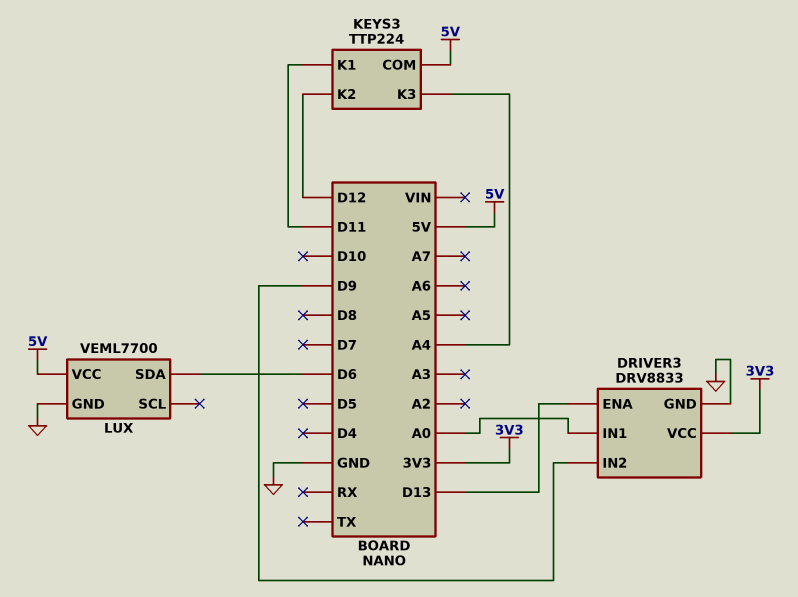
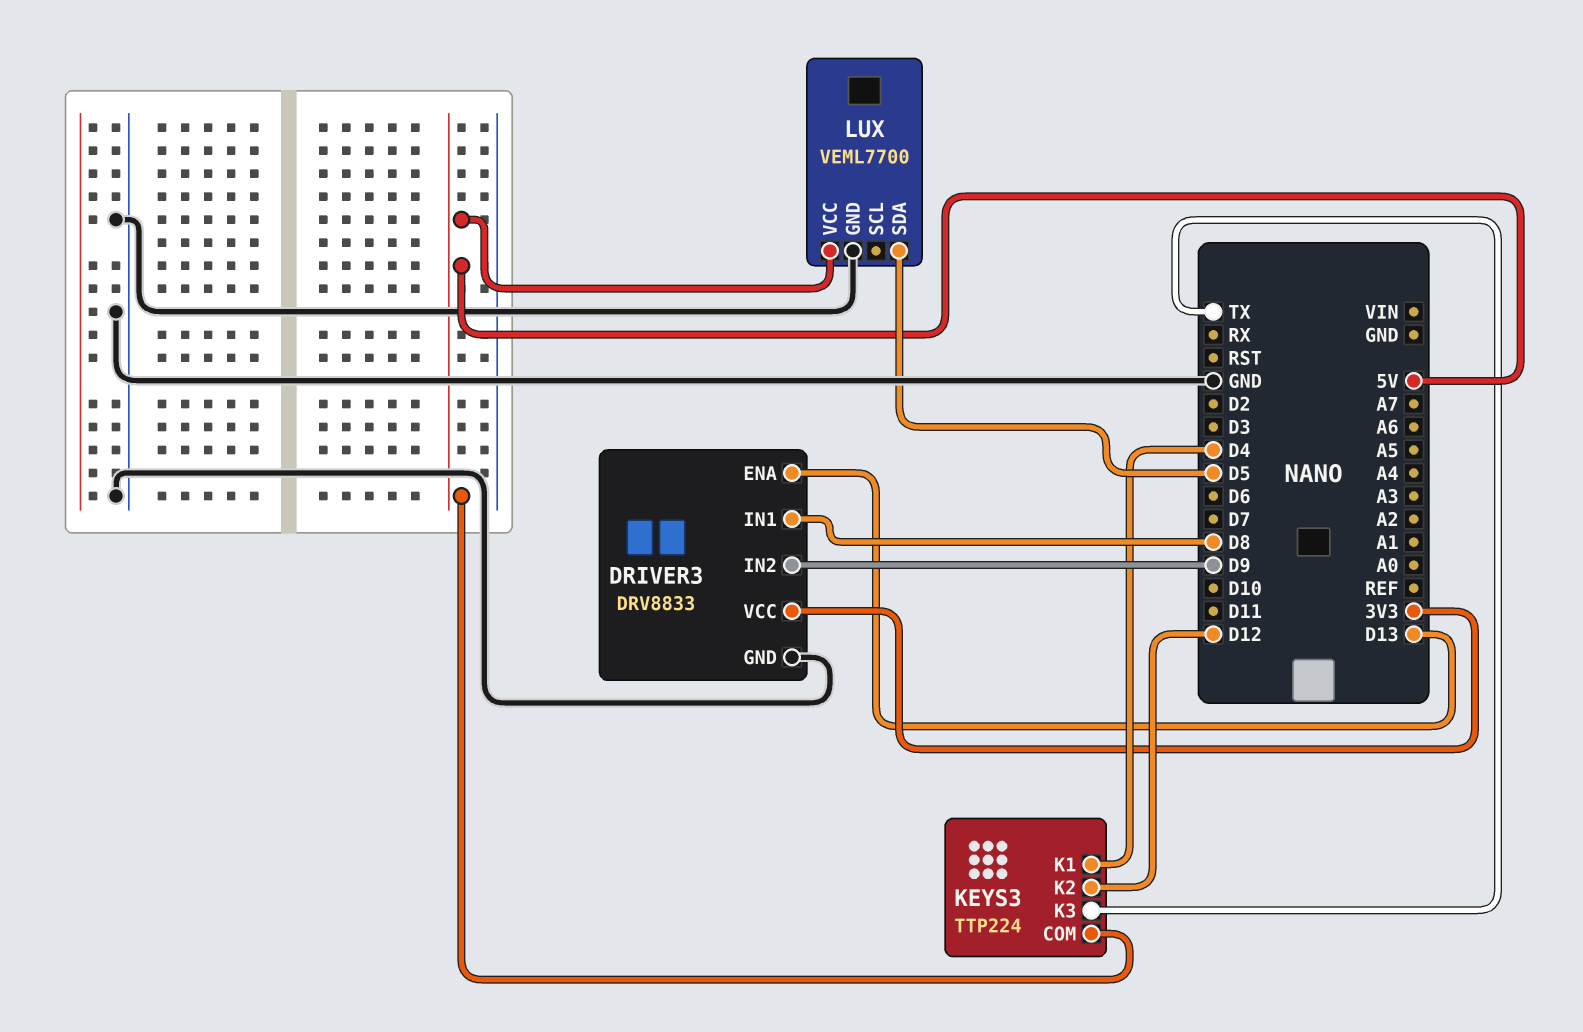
DRIVER3 pin IN1: A0 -> D8
KEYS3 pin K1: D11 -> D4
KEYS3 pin K3: A4 -> TX
LUX pin SDA: D6 -> D5

